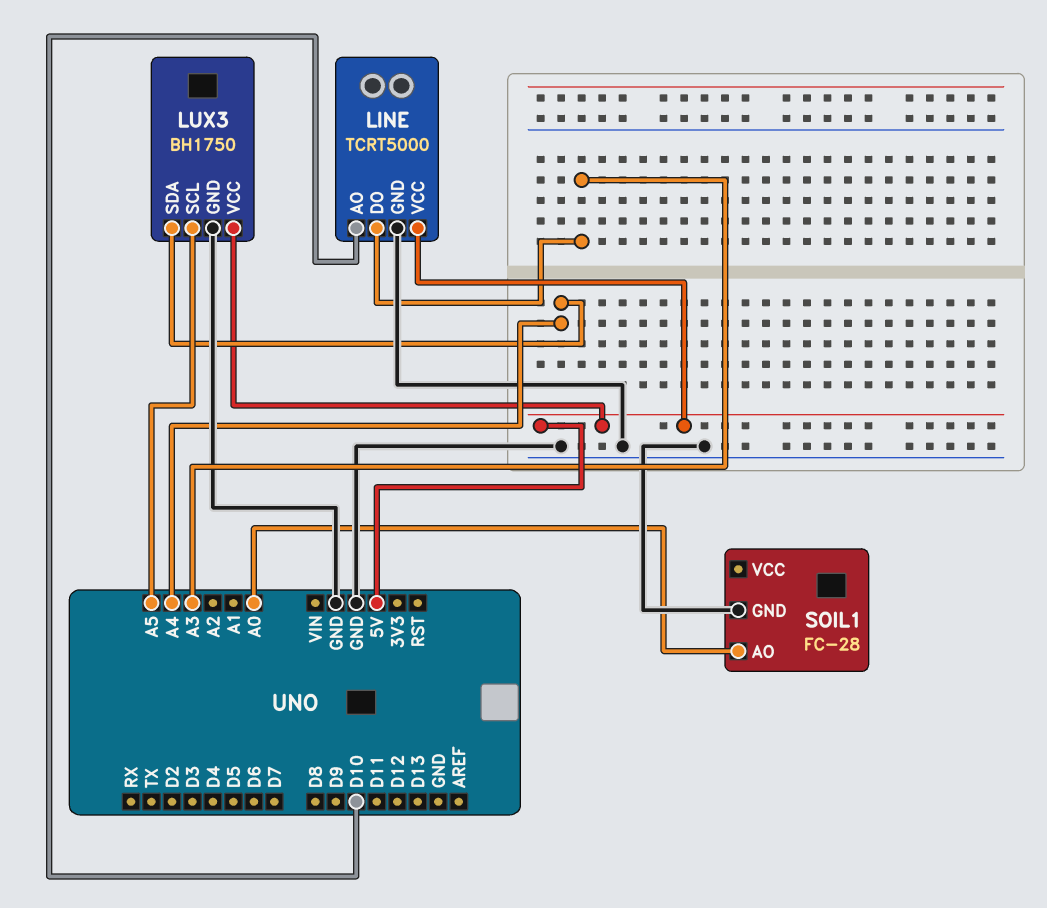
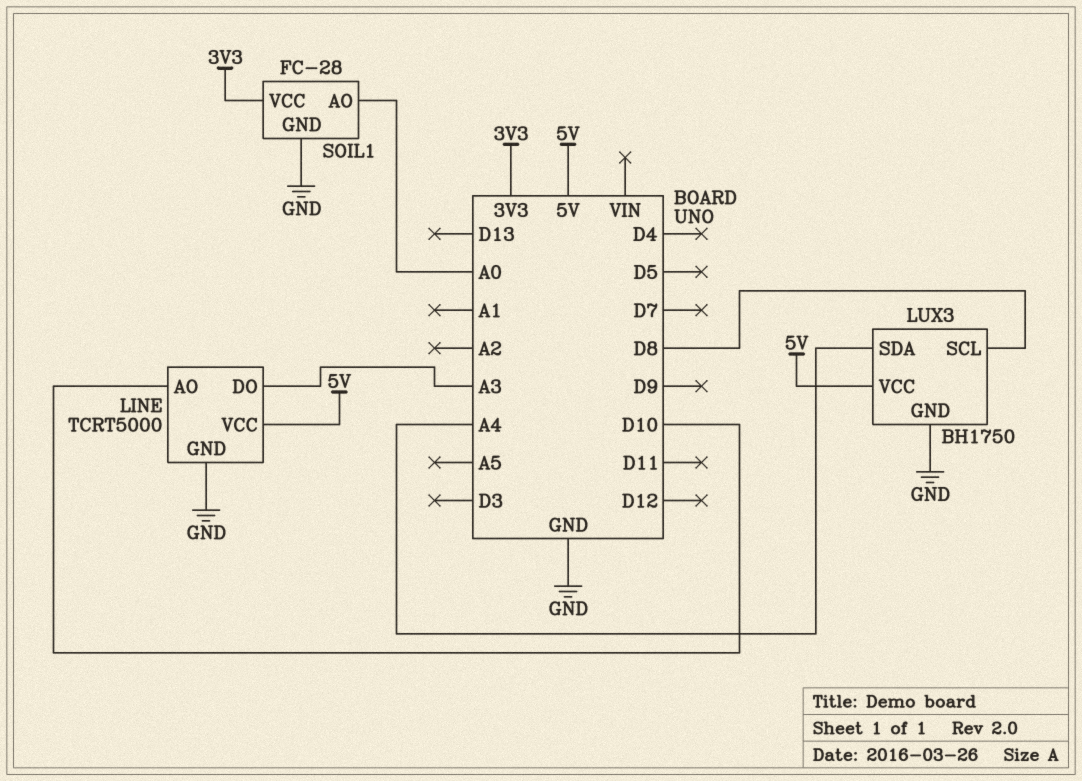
LUX3 pin SCL: A5 -> D8
SOIL1 pin VCC: none -> 3V3

